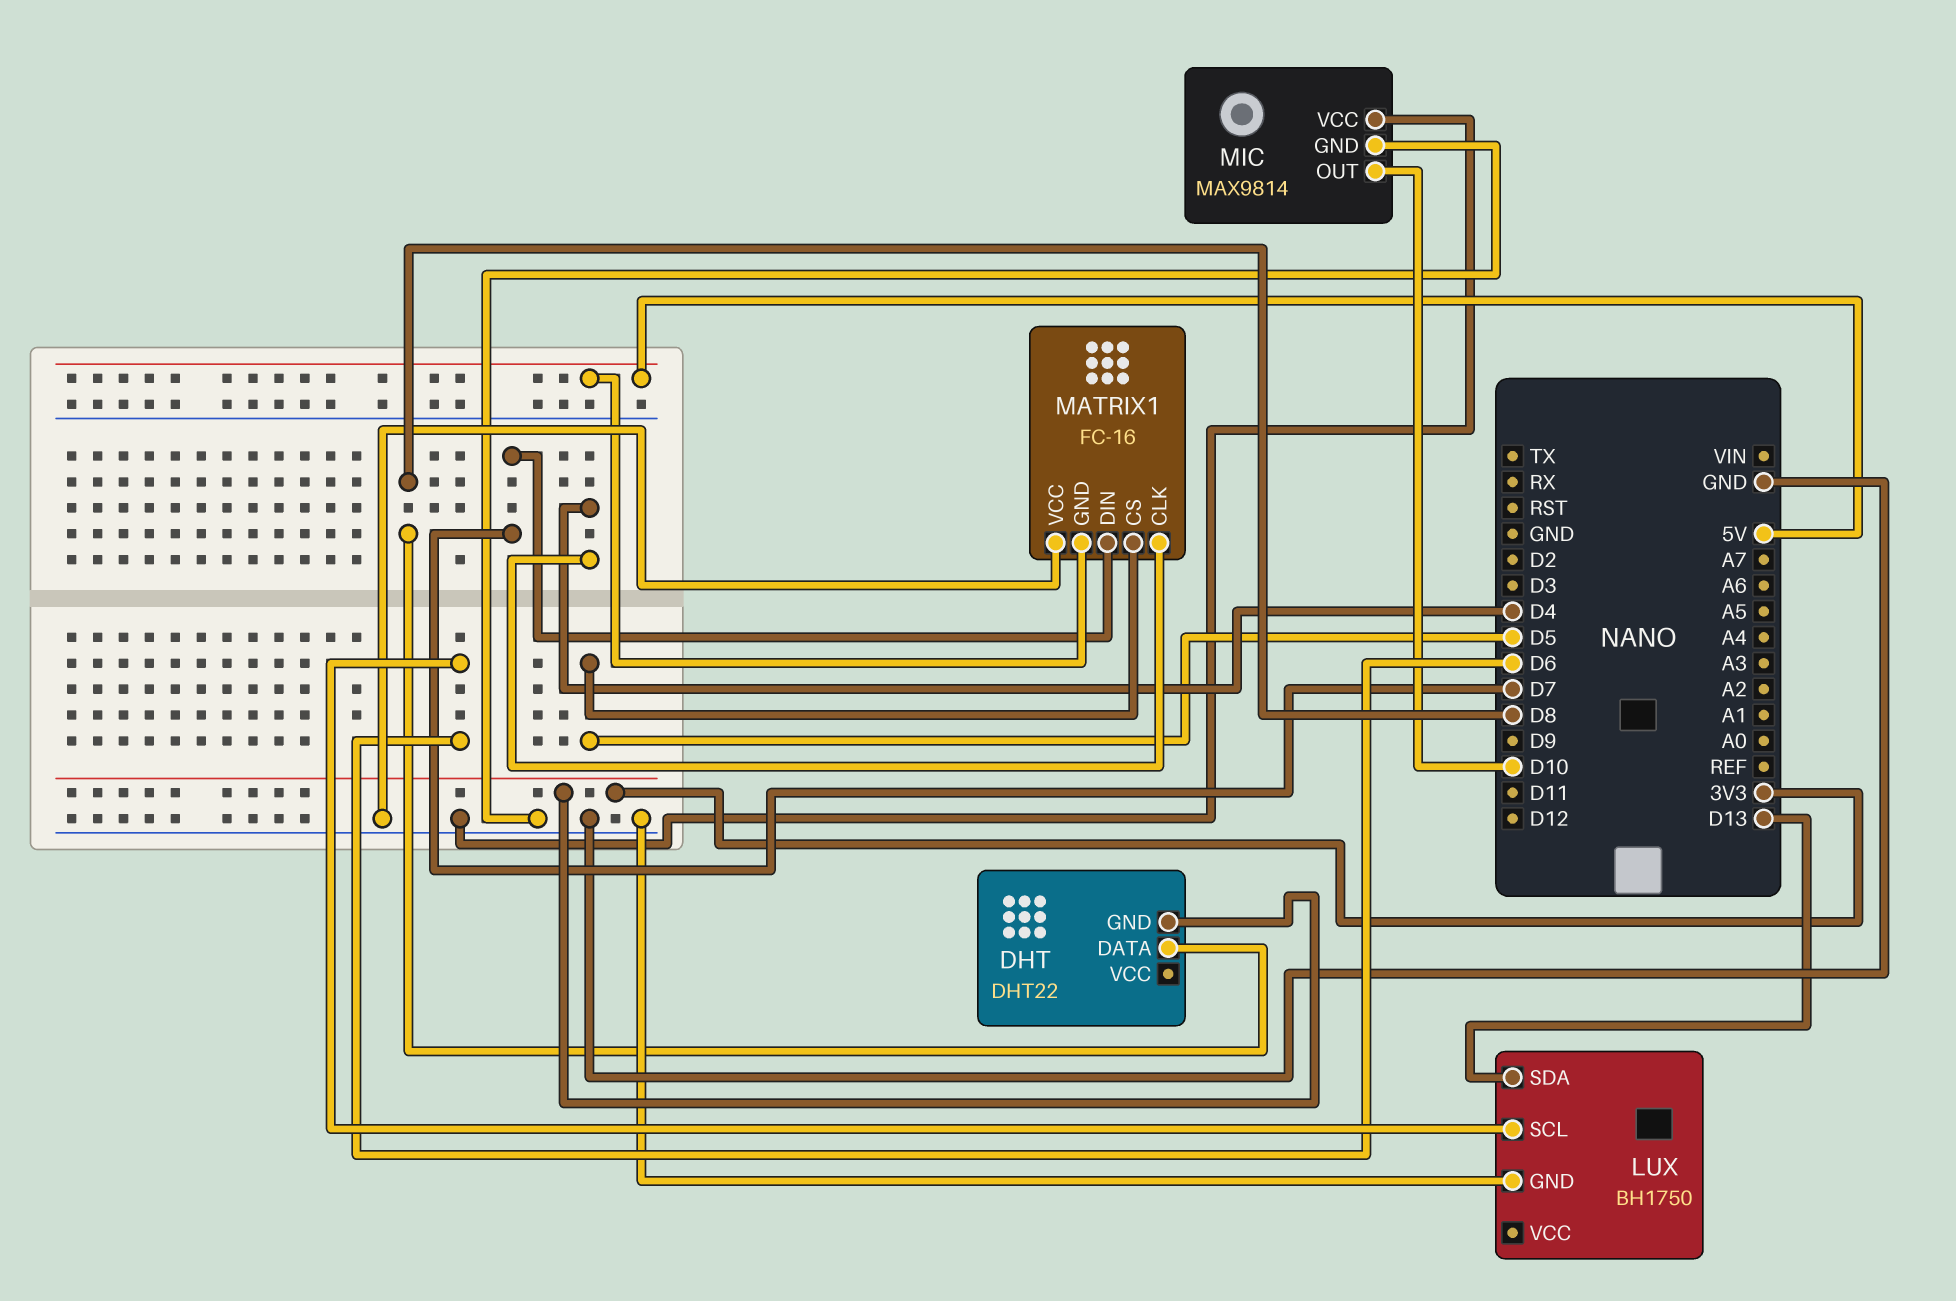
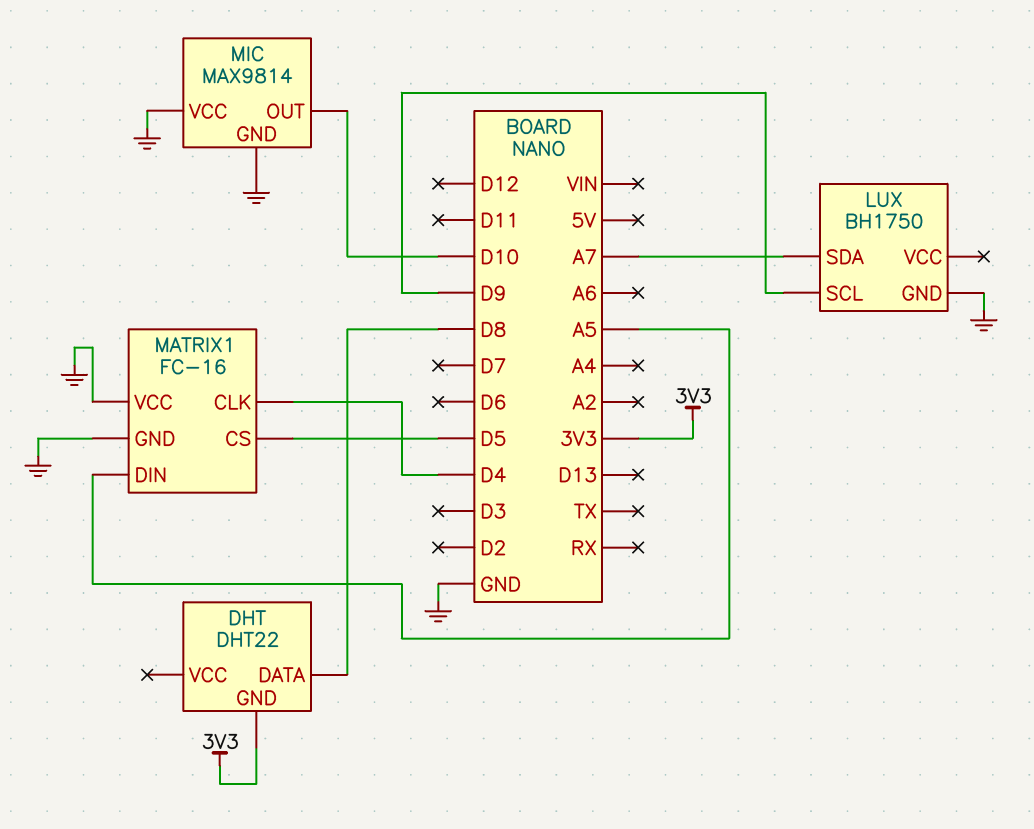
LUX pin SCL: D6 -> D9
LUX pin SDA: D13 -> A7
MATRIX1 pin DIN: D7 -> A5
MATRIX1 pin GND: 5V -> GND

